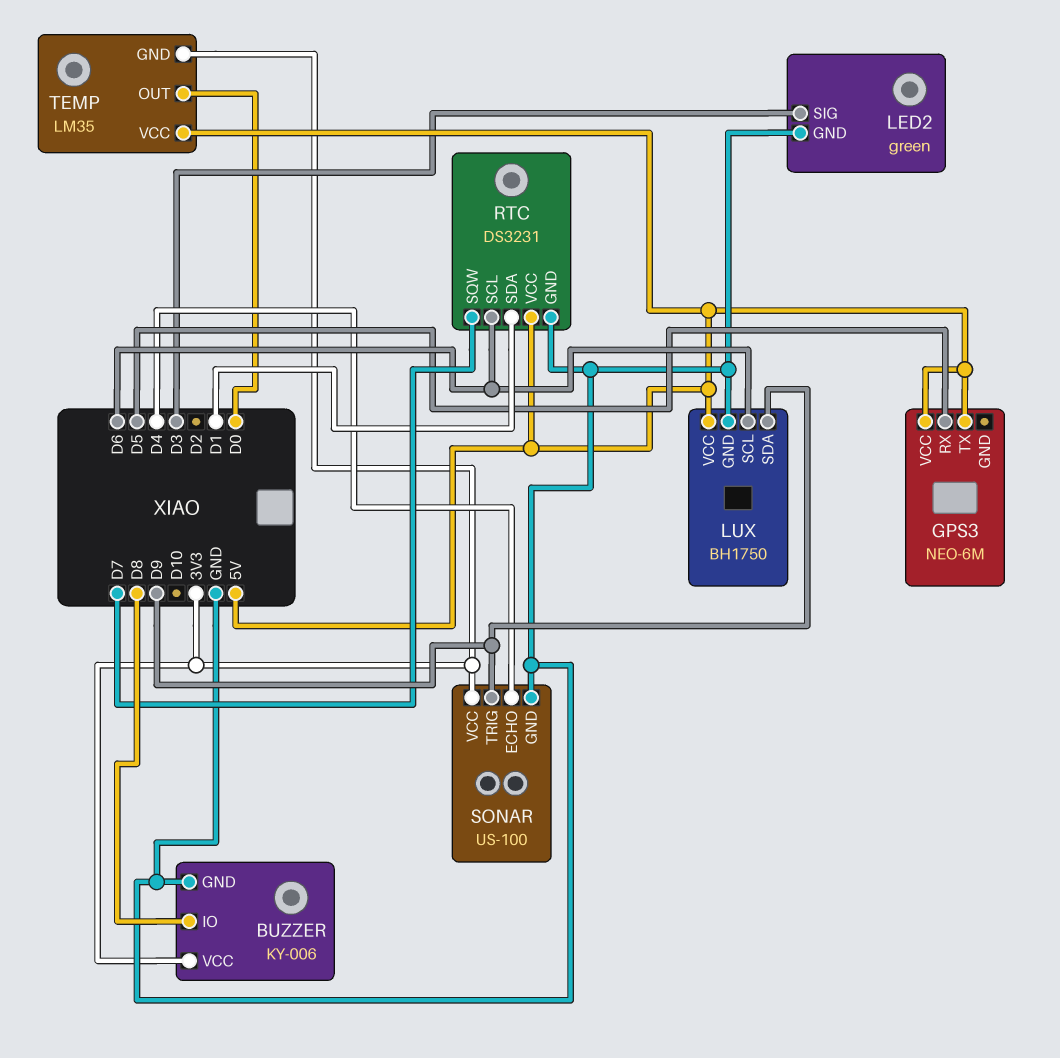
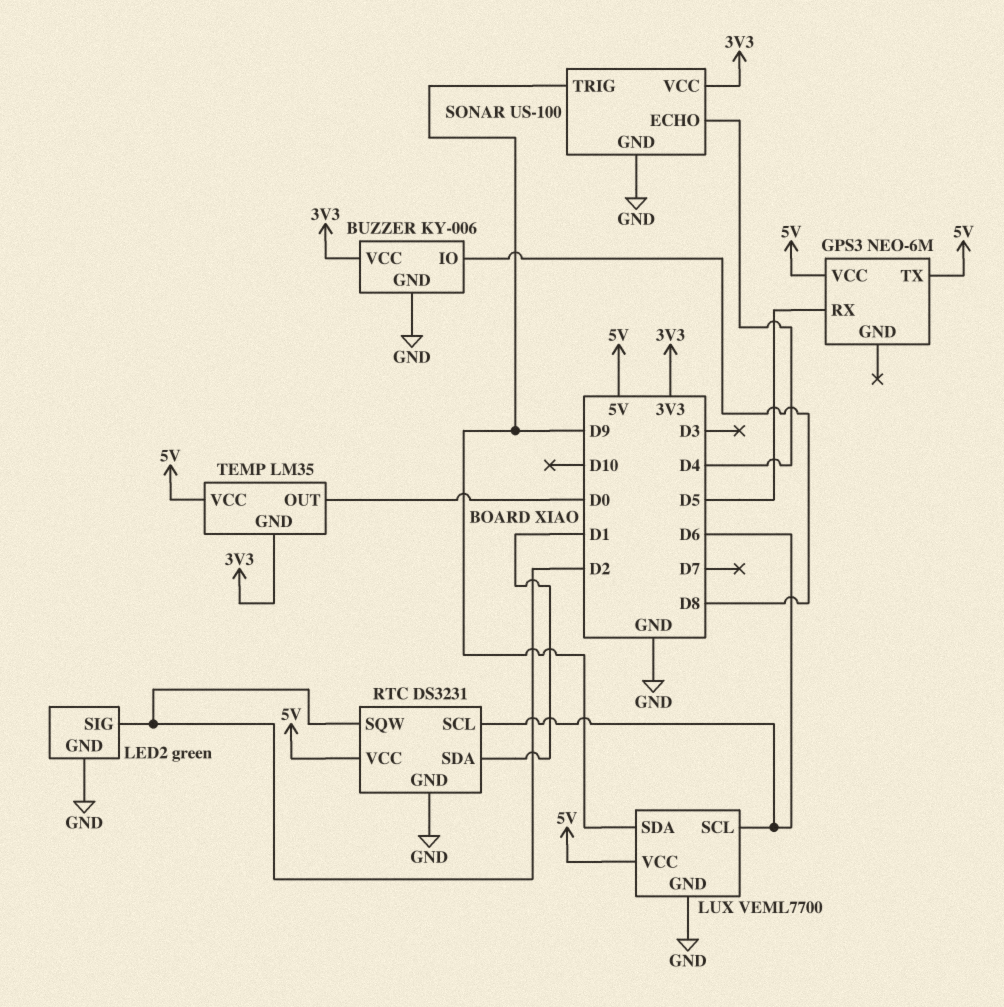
LED2 pin SIG: D3 -> D2
LUX: BH1750 -> VEML7700
RTC pin SQW: D7 -> D2

